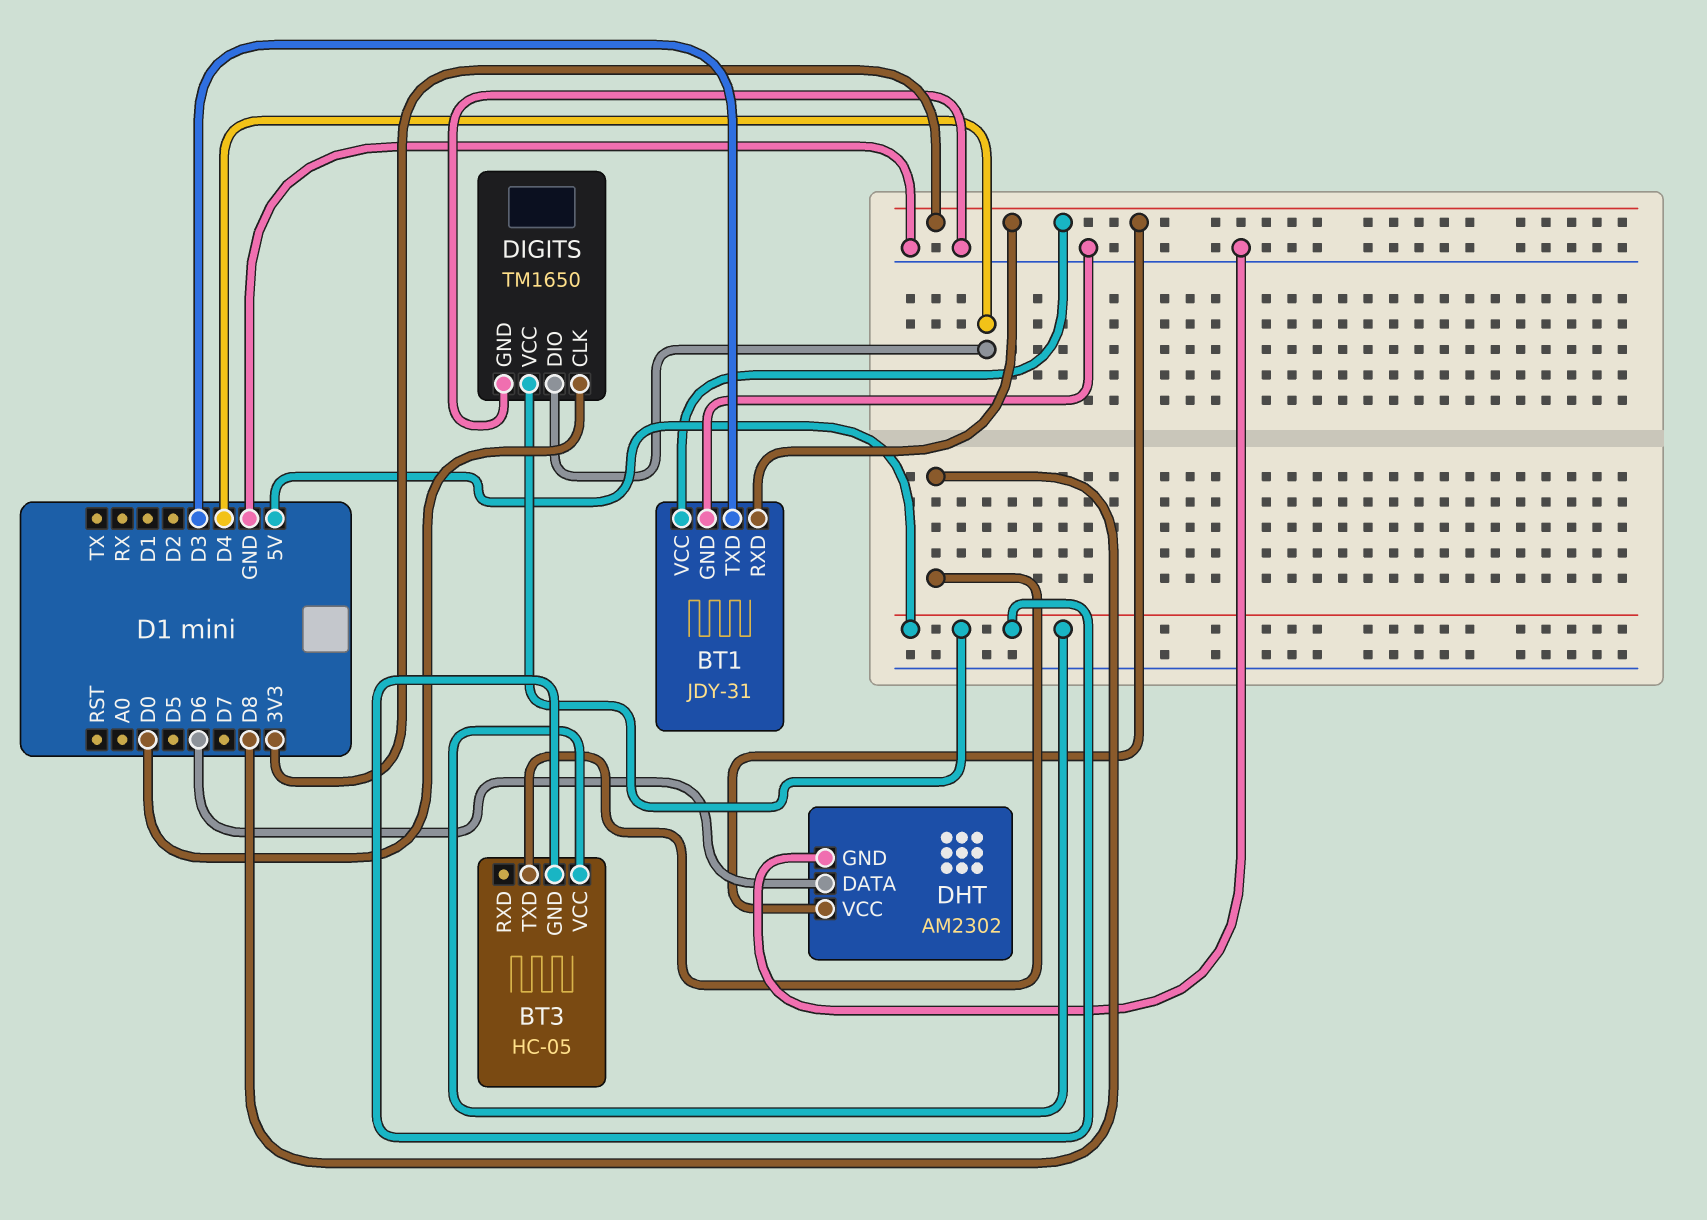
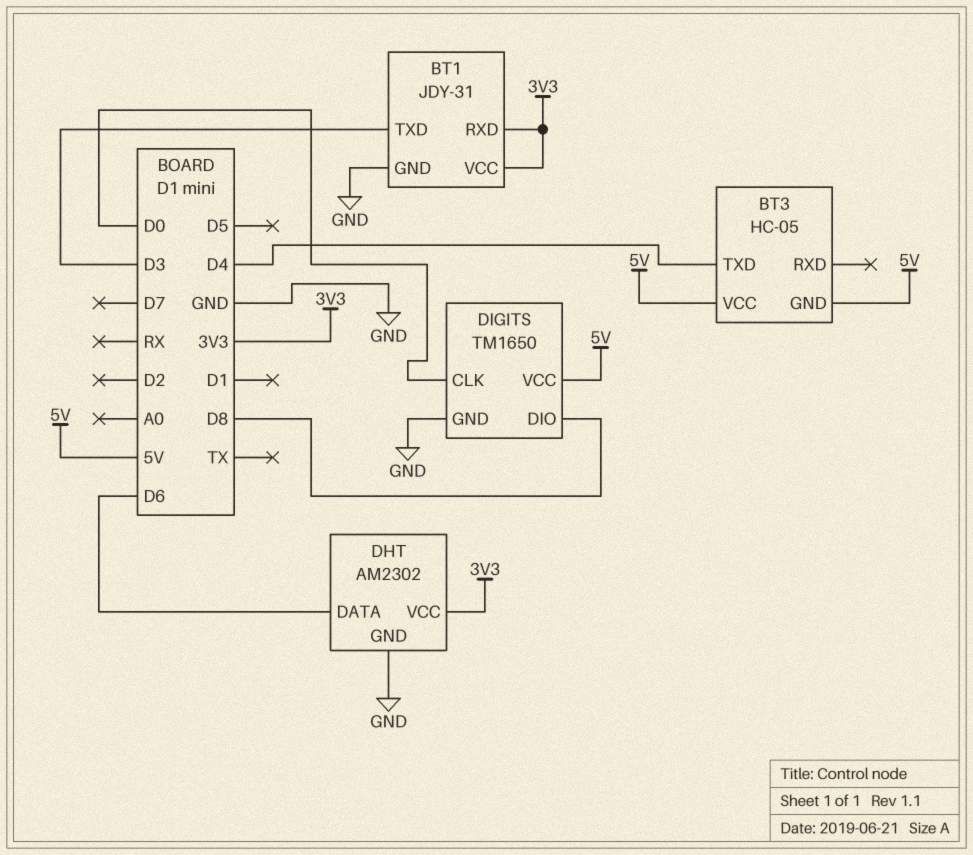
BT3 pin TXD: D8 -> D4
DIGITS pin DIO: D4 -> D8

